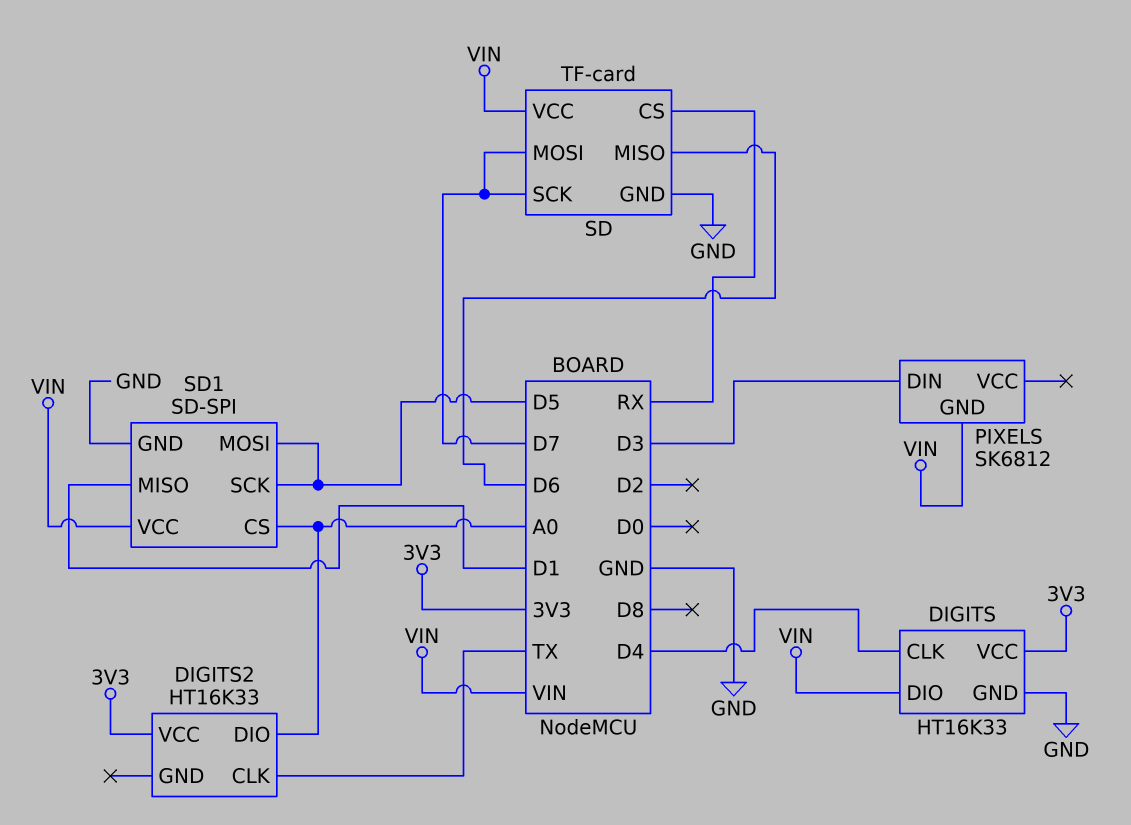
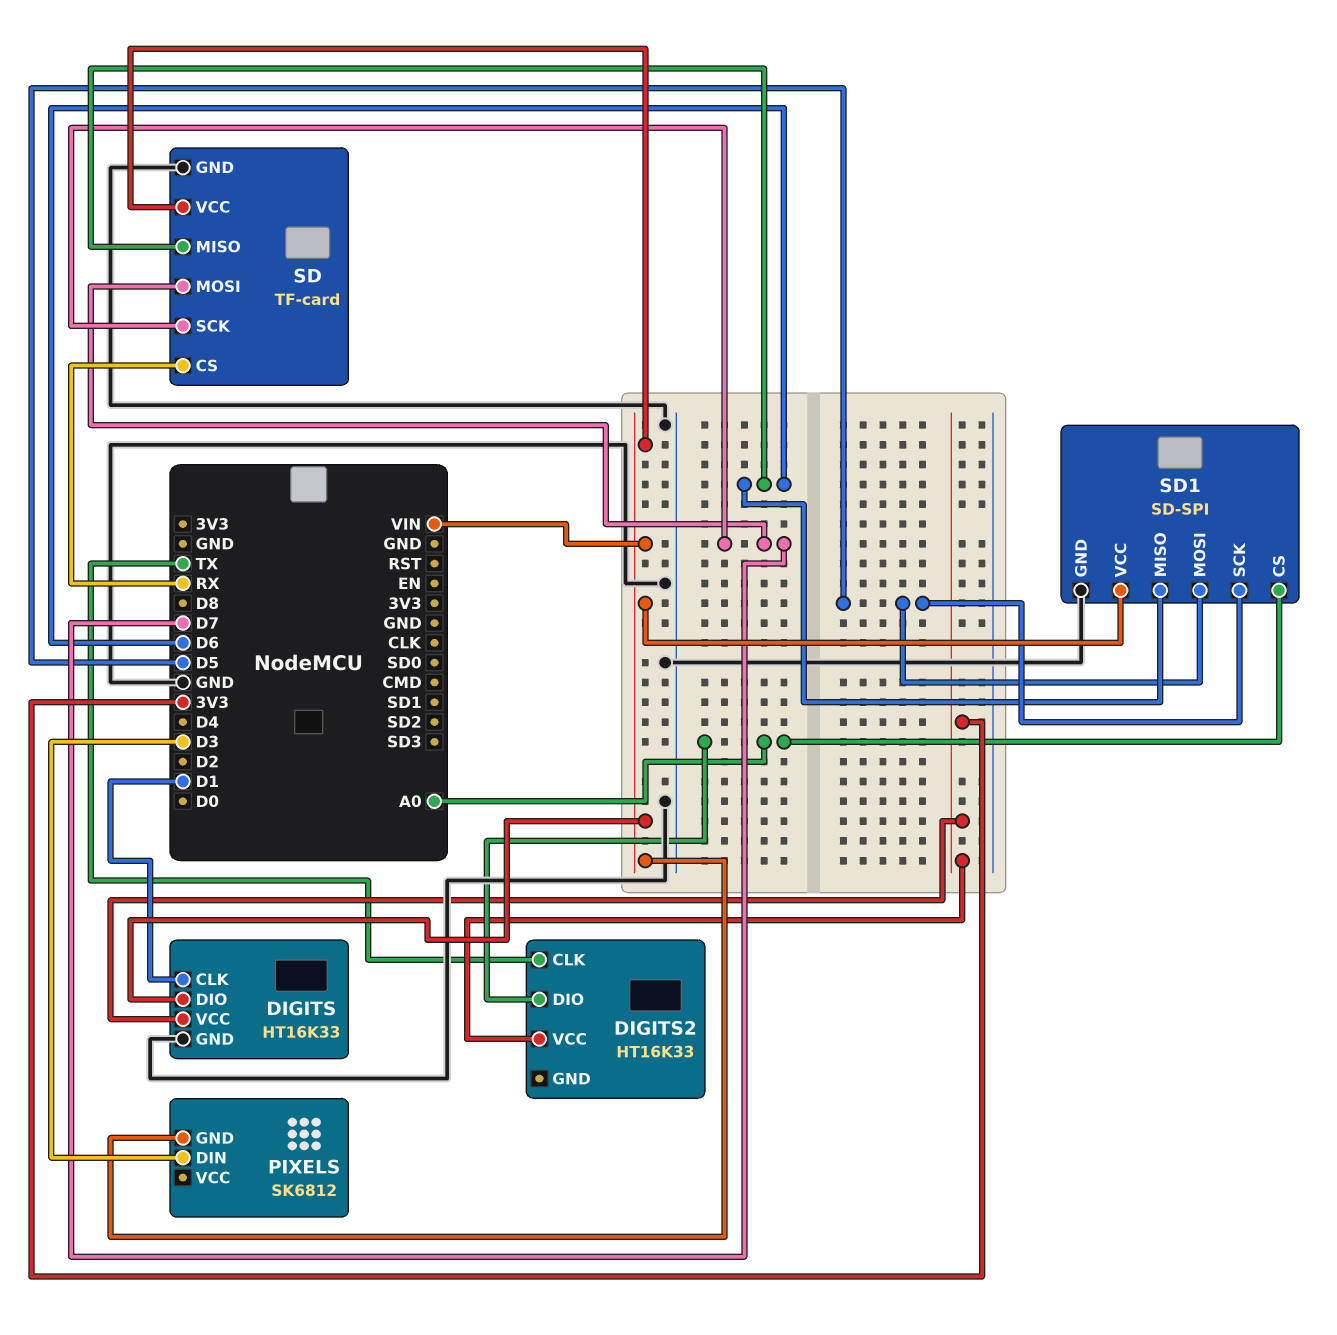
DIGITS pin CLK: D4 -> D1
SD1 pin MISO: D1 -> D6

